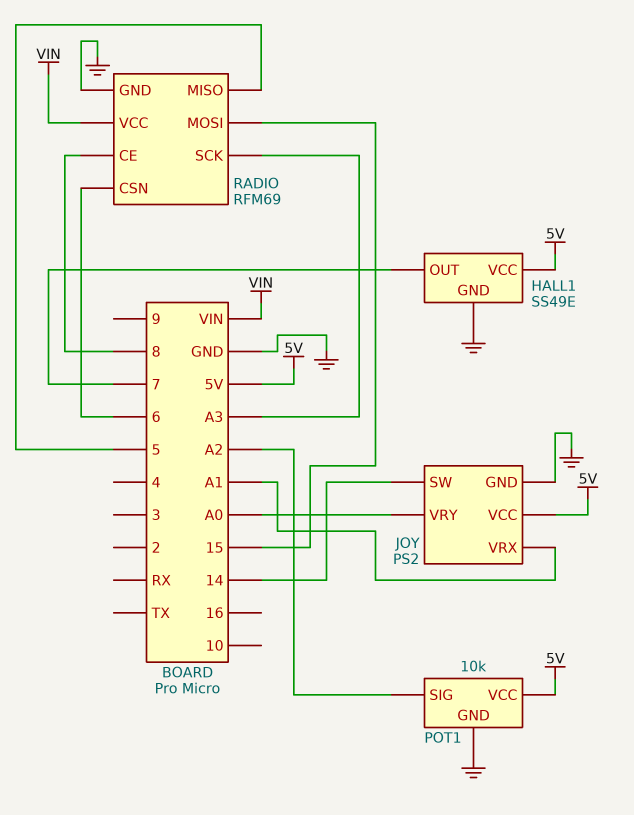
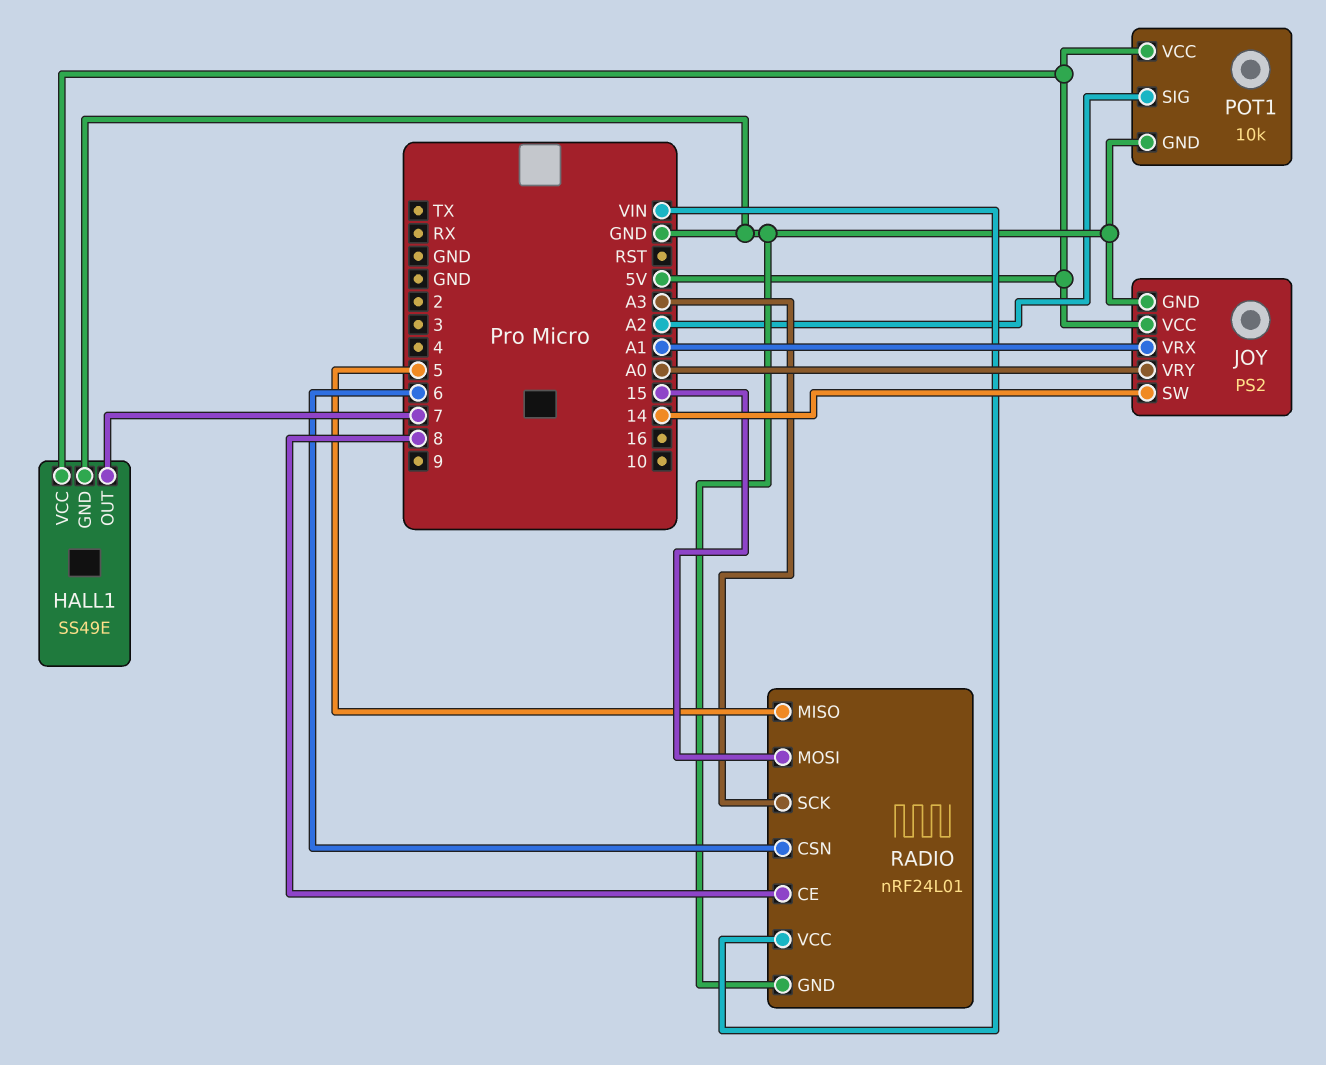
RADIO: RFM69 -> nRF24L01

